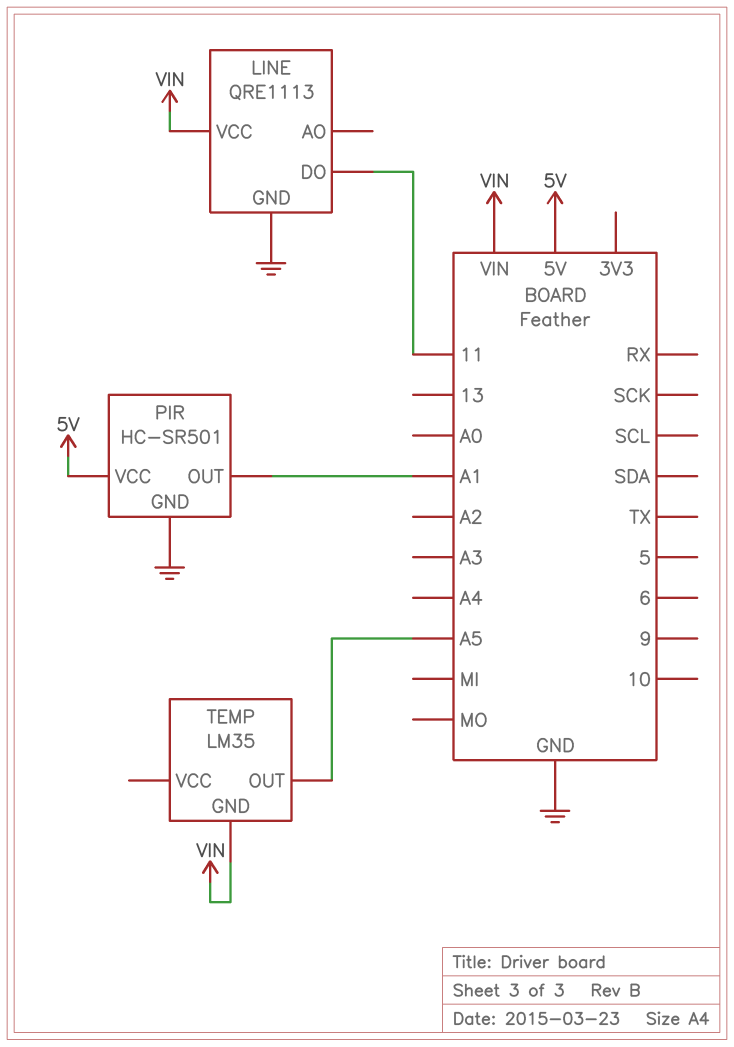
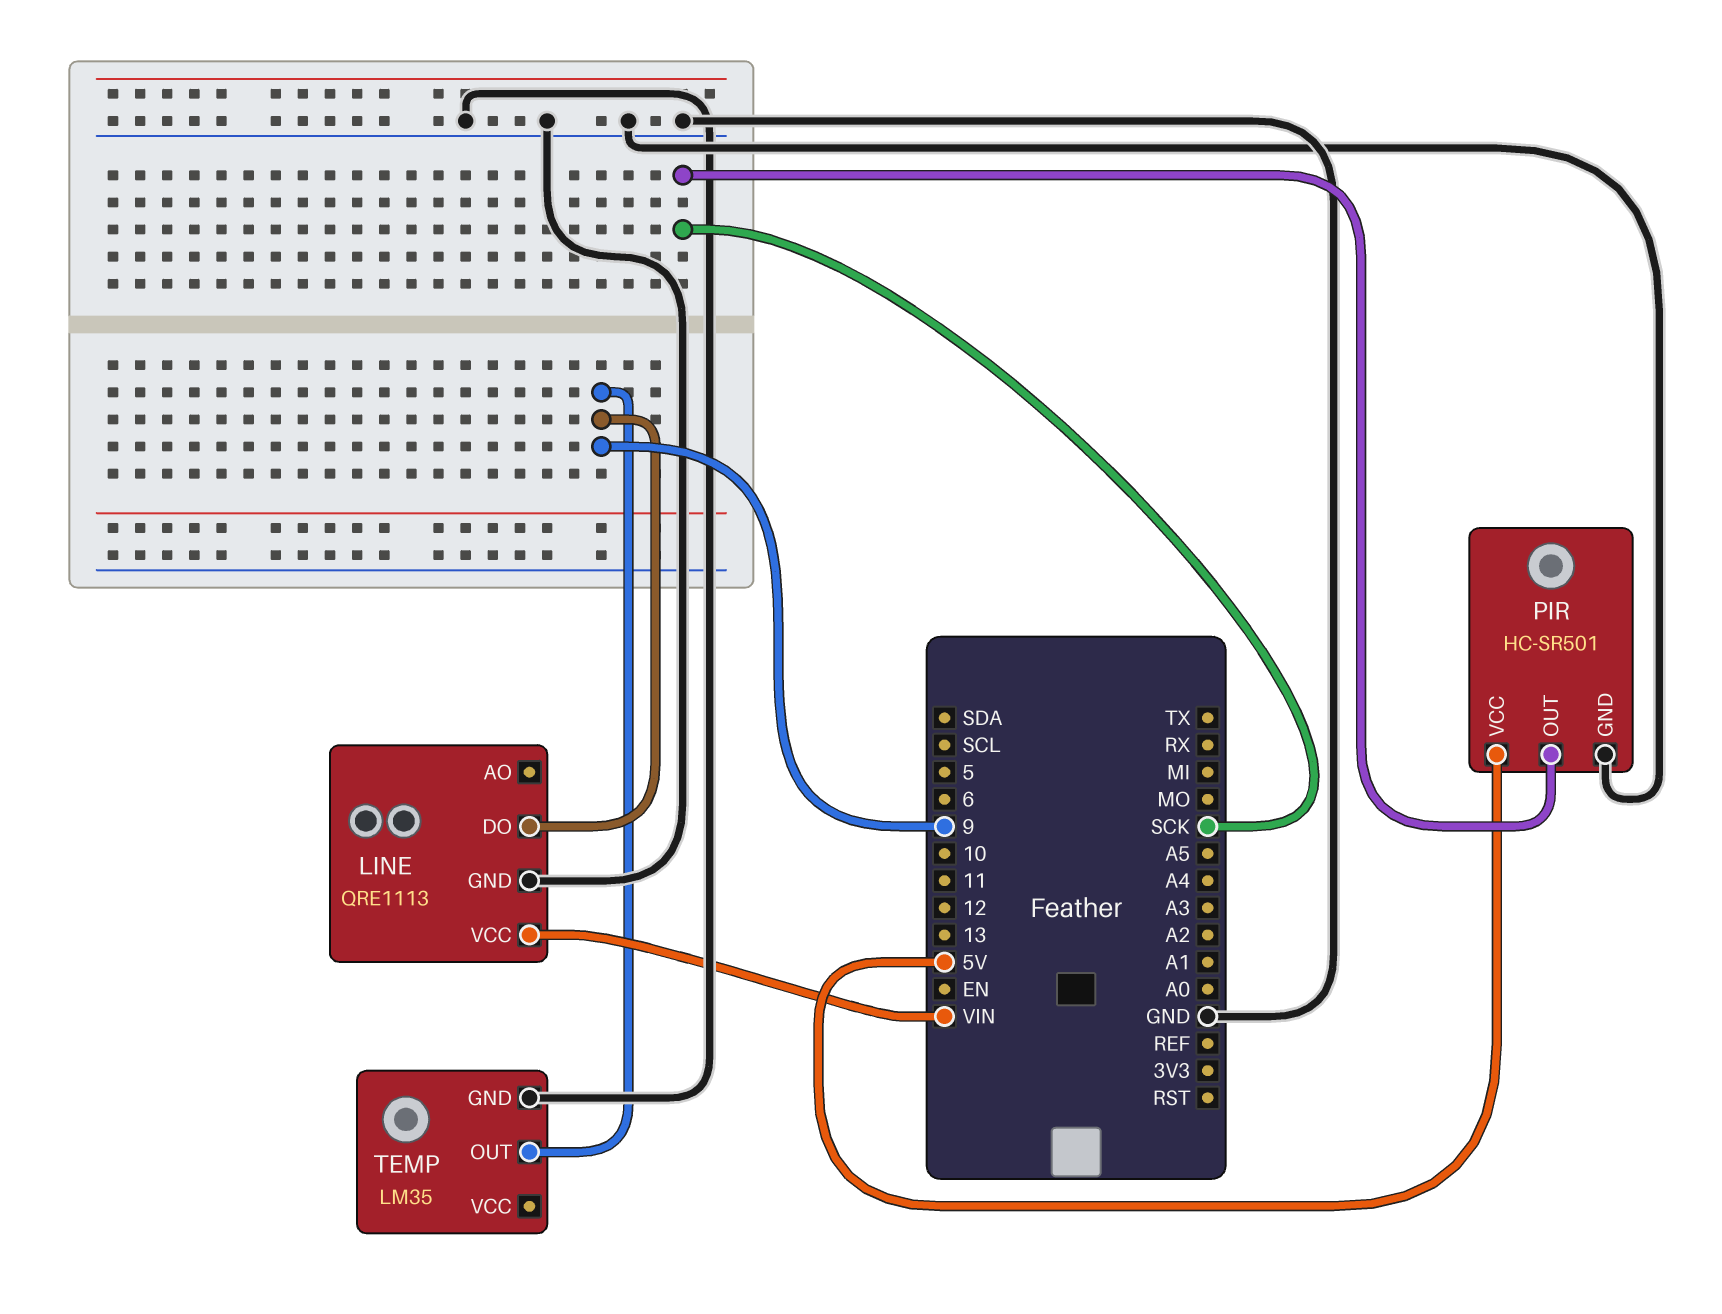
LINE pin DO: 11 -> 9
PIR pin OUT: A1 -> SCK
TEMP pin GND: VIN -> GND
TEMP pin OUT: A5 -> 9

